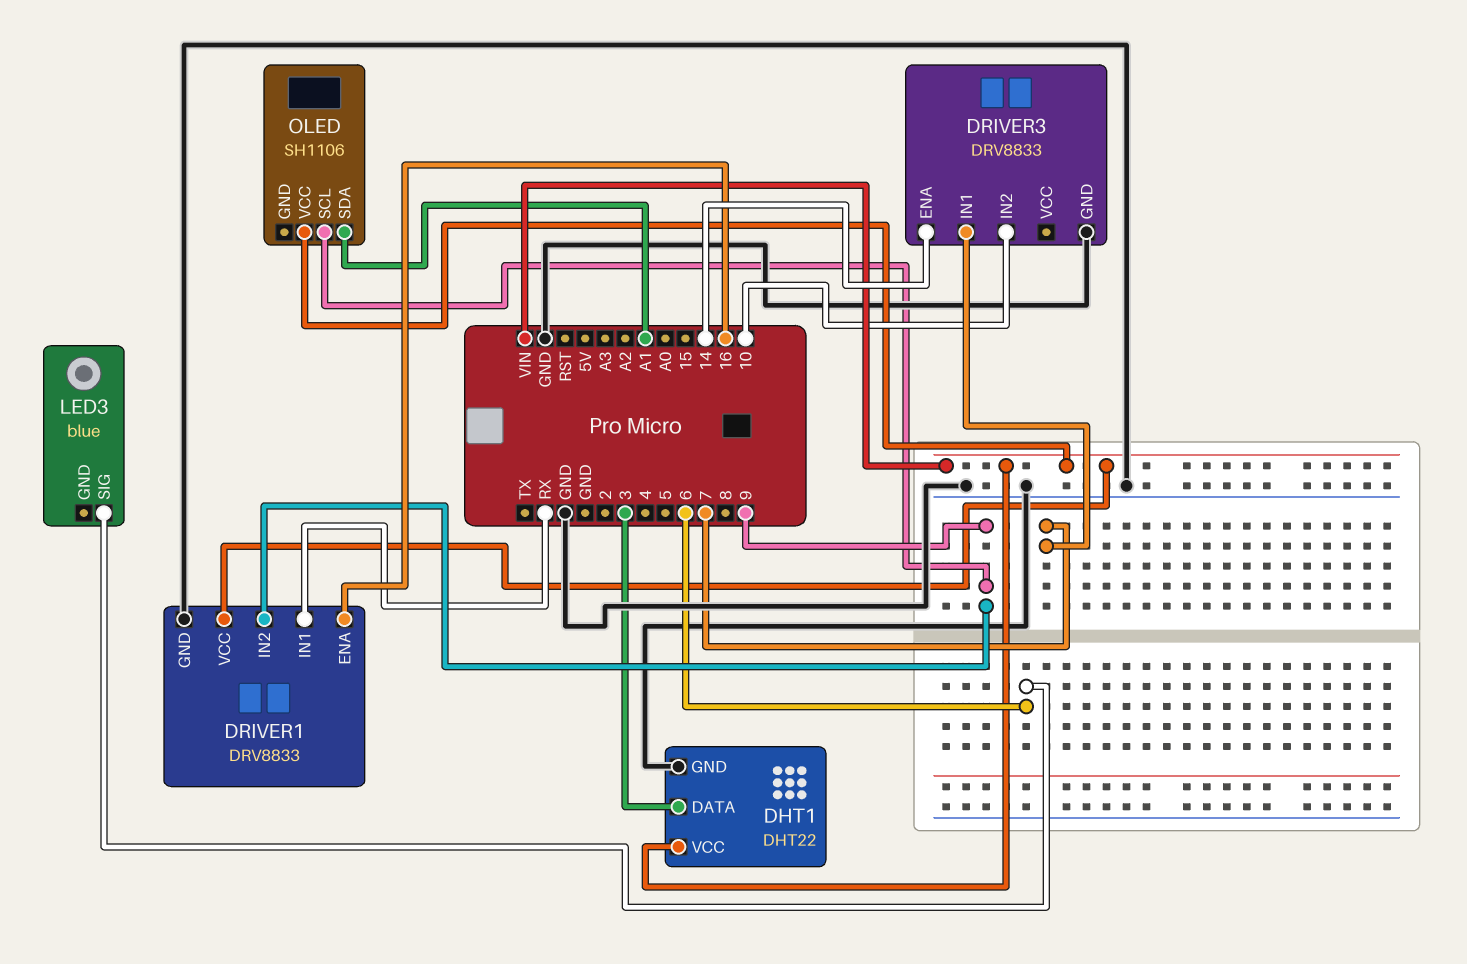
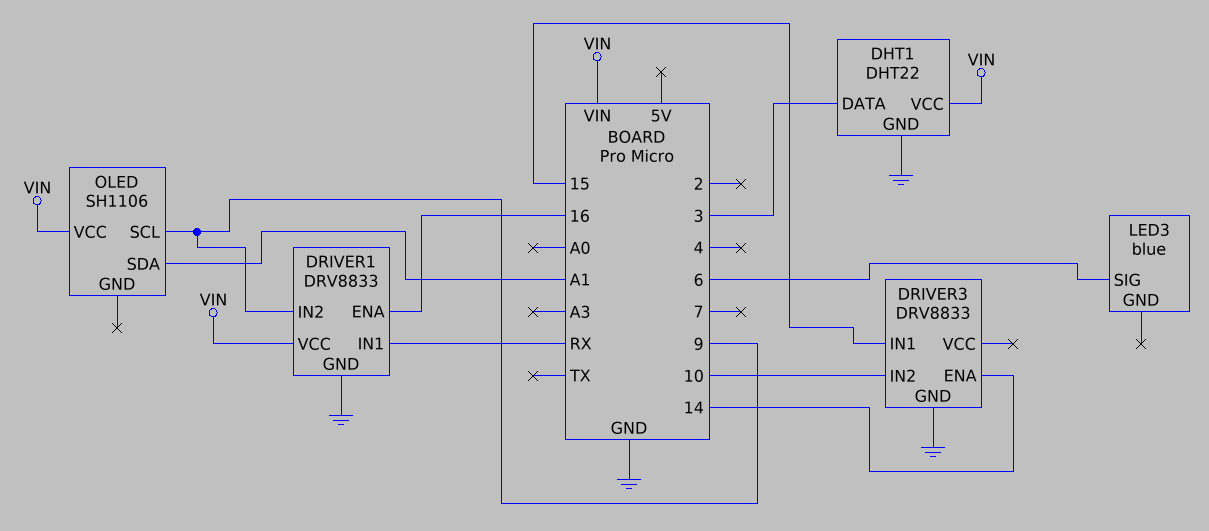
DRIVER3 pin IN1: 7 -> 15

